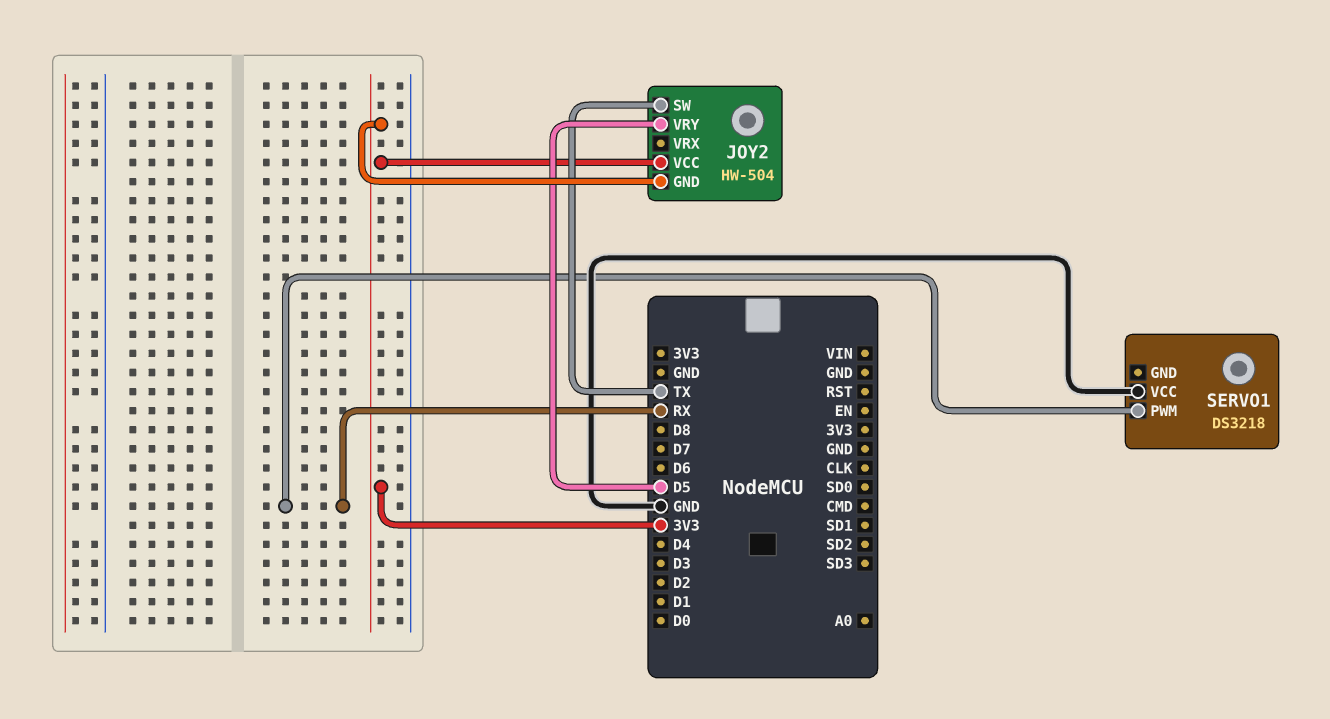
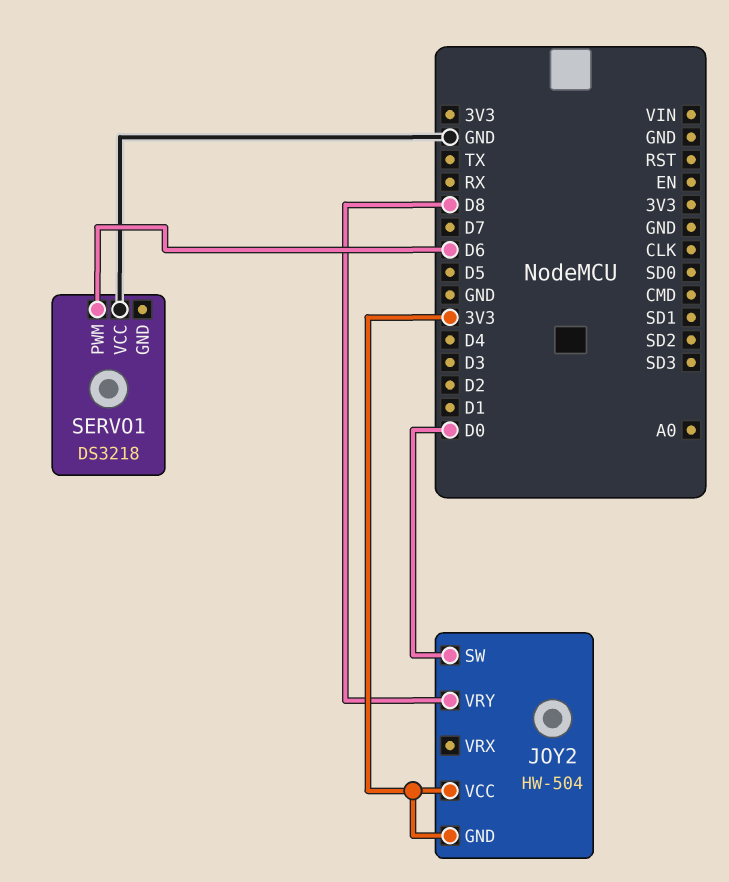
JOY2 pin SW: TX -> D0
JOY2 pin VRY: D5 -> D8
SERVO1 pin PWM: RX -> D6

